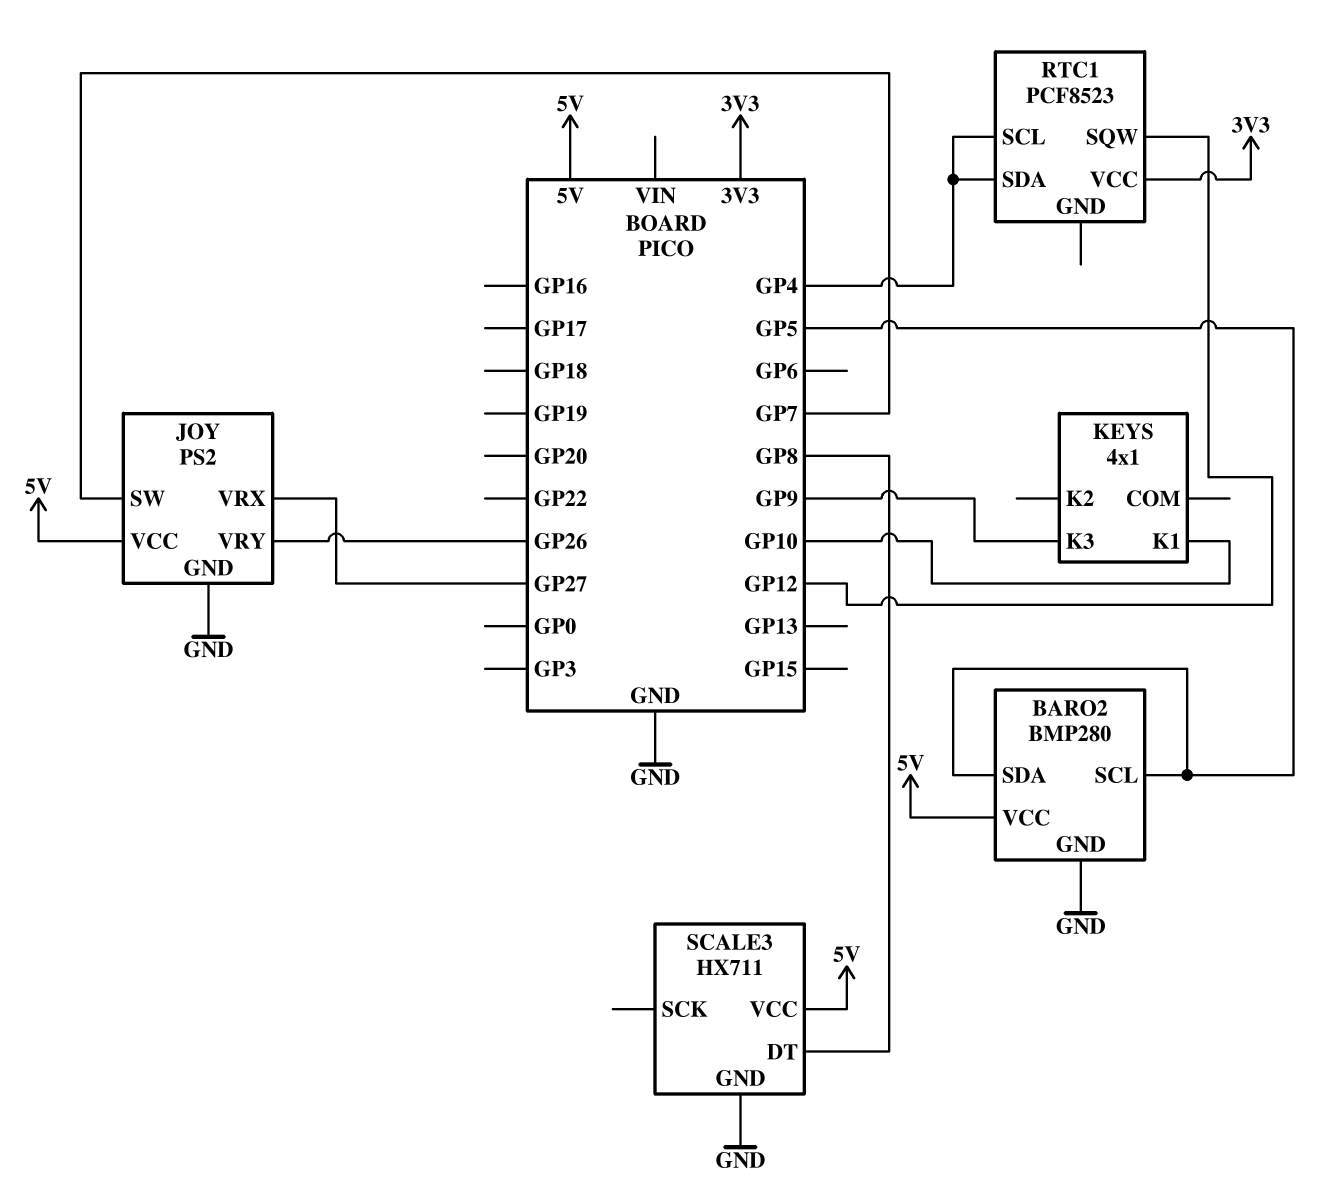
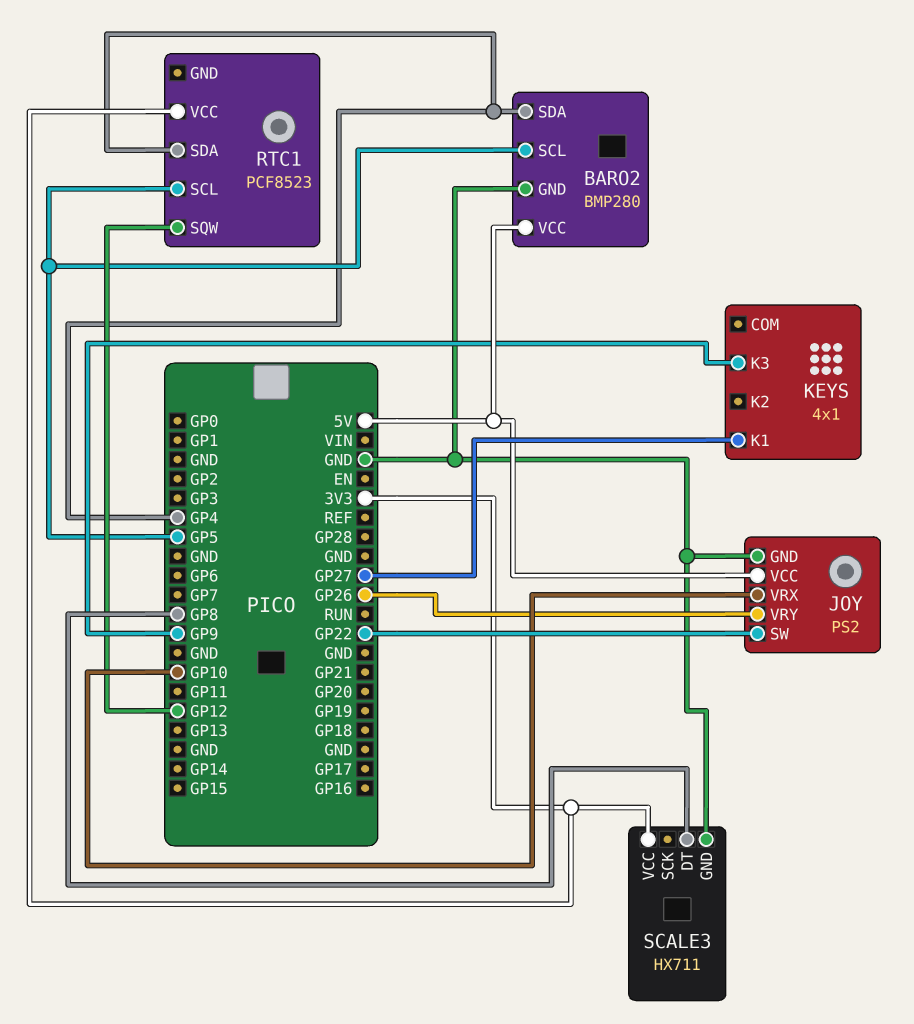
BARO2 pin SDA: GP5 -> GP4
JOY pin SW: GP7 -> GP22
JOY pin VRX: GP27 -> GP10
KEYS pin K1: GP10 -> GP27
RTC1 pin SCL: GP4 -> GP5
SCALE3 pin VCC: 5V -> 3V3

